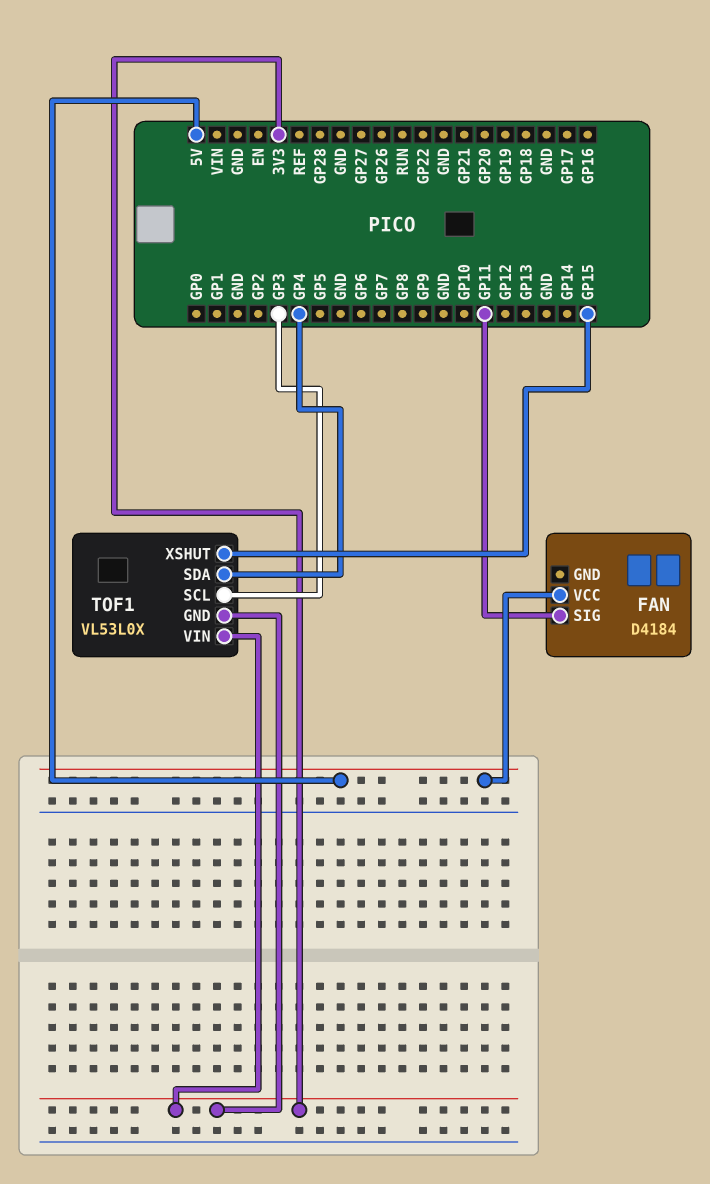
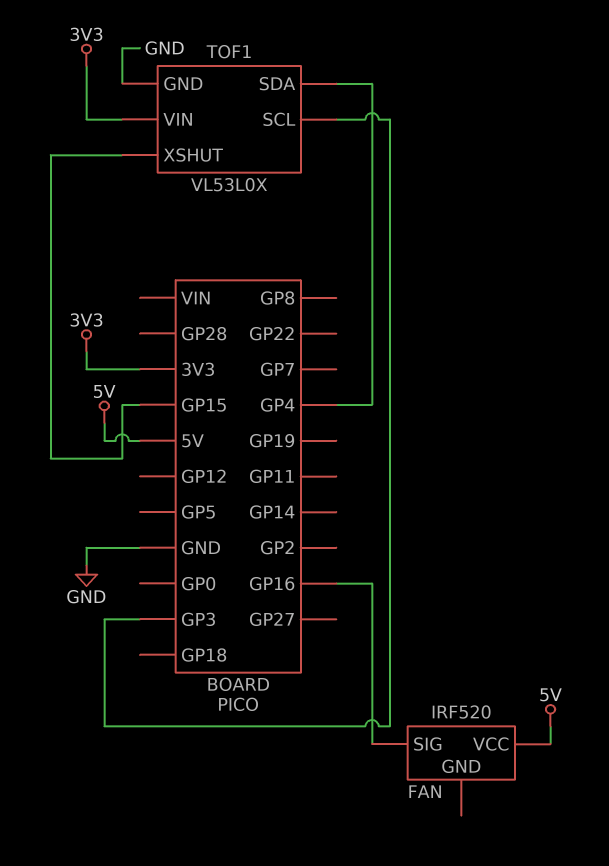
FAN: D4184 -> IRF520
FAN pin SIG: GP11 -> GP16
TOF1 pin GND: 3V3 -> GND

